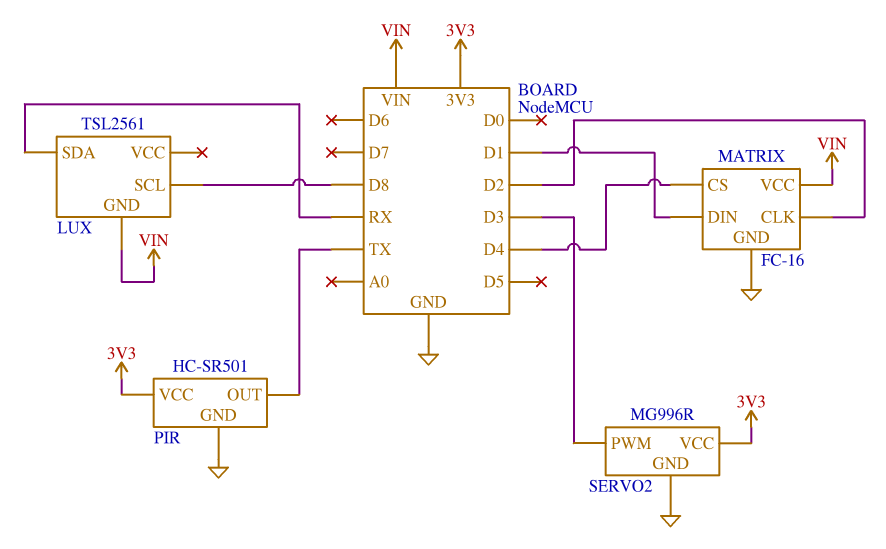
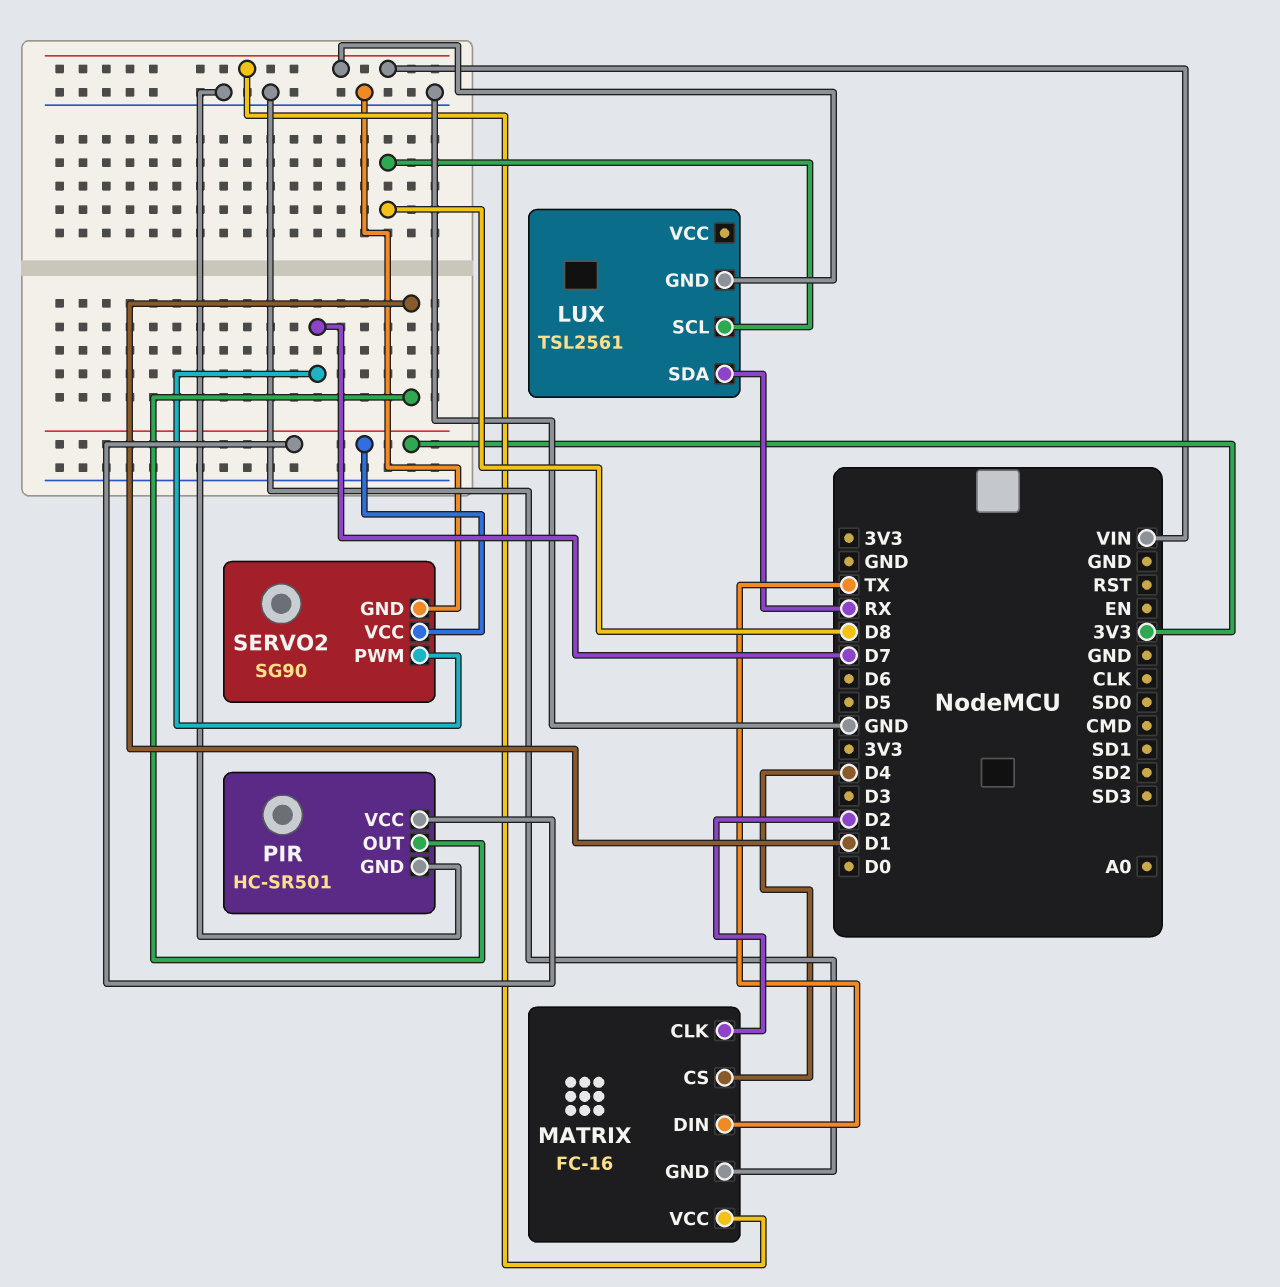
MATRIX pin DIN: D1 -> TX
PIR pin OUT: TX -> D1
SERVO2: MG996R -> SG90
SERVO2 pin PWM: D3 -> D7

